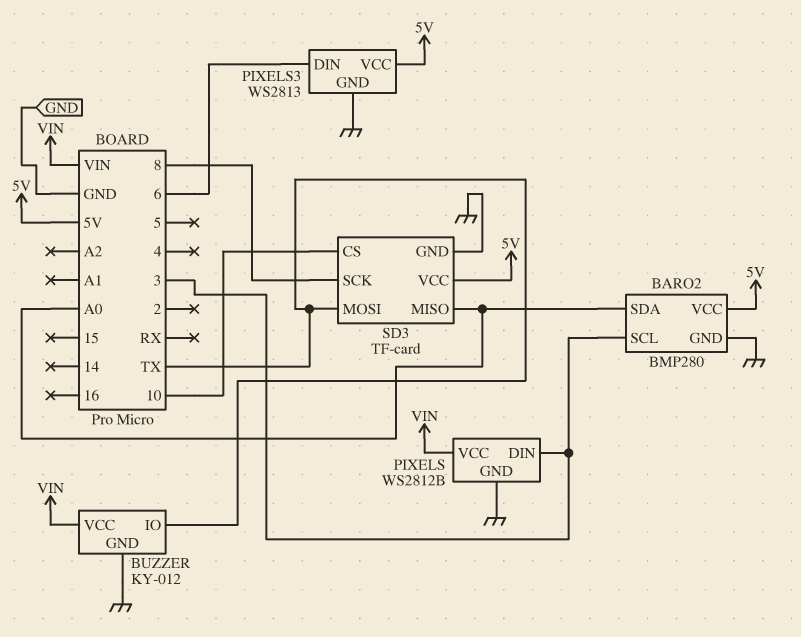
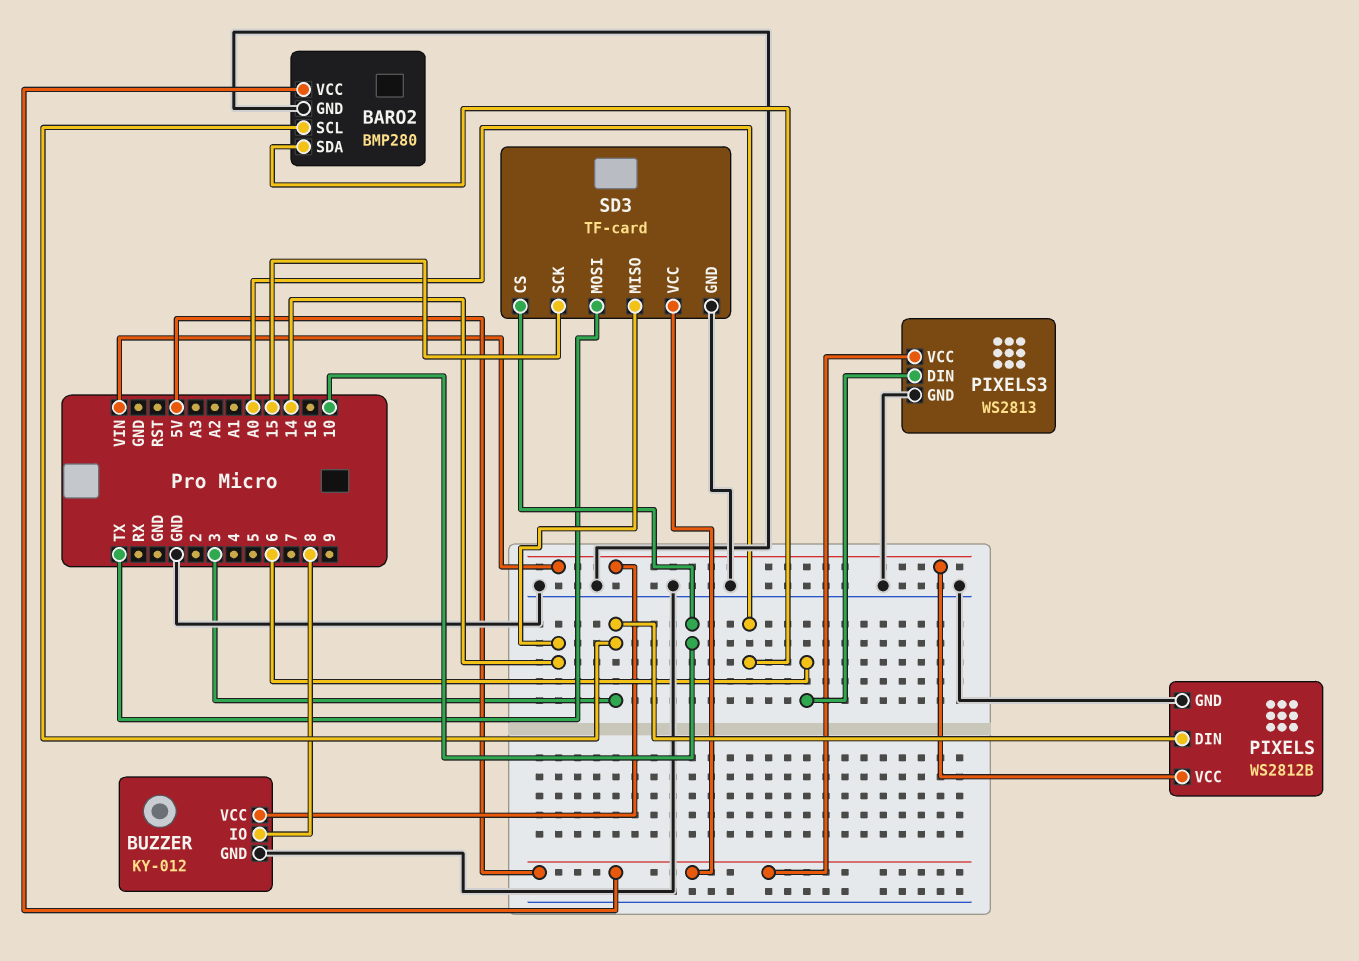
BUZZER pin IO: TX -> 8
SD3 pin MISO: A0 -> 14
SD3 pin SCK: 8 -> 15

